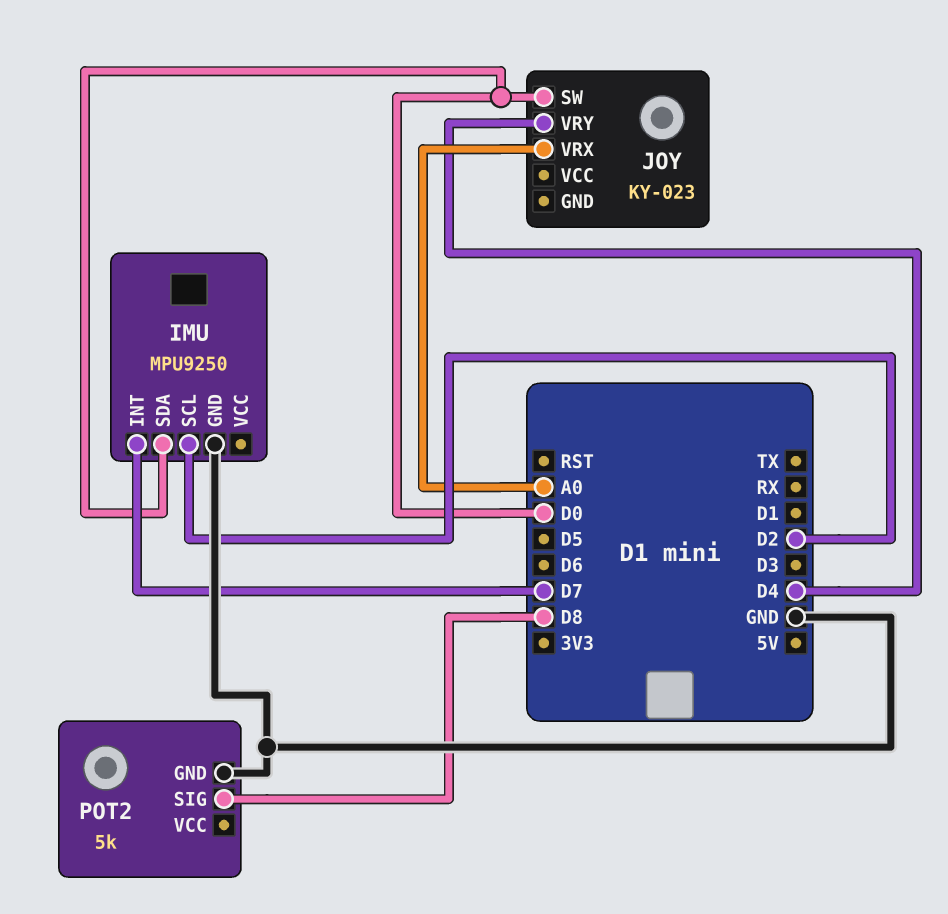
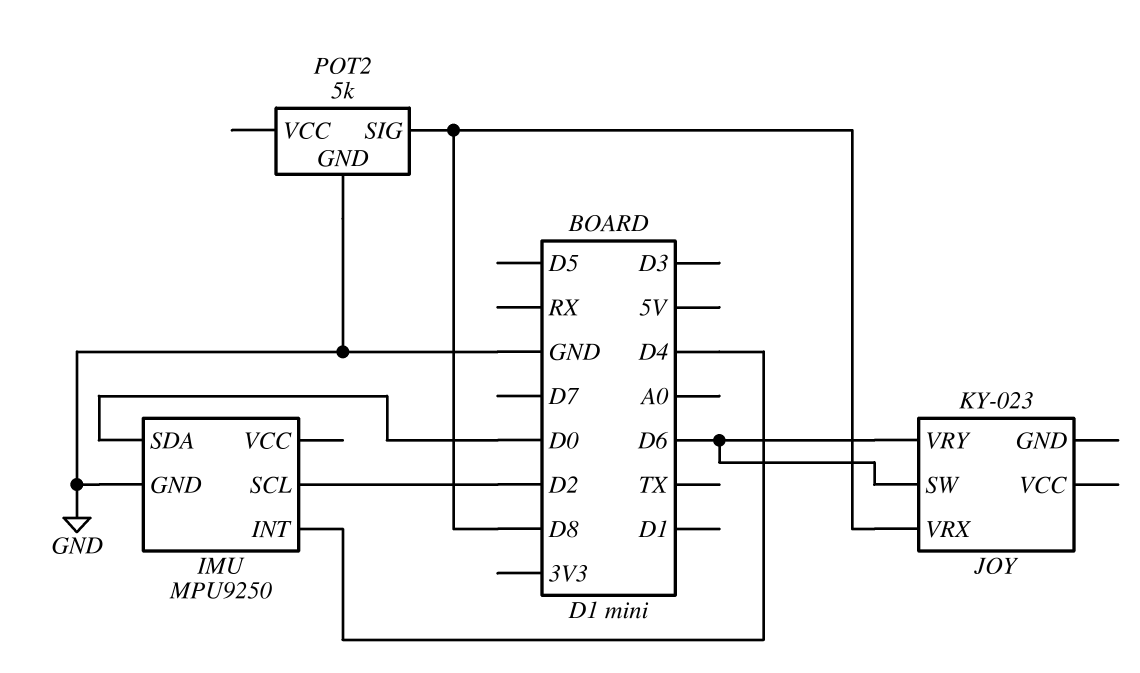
IMU pin INT: D7 -> D4
JOY pin SW: D0 -> D6
JOY pin VRX: A0 -> D8
JOY pin VRY: D4 -> D6

